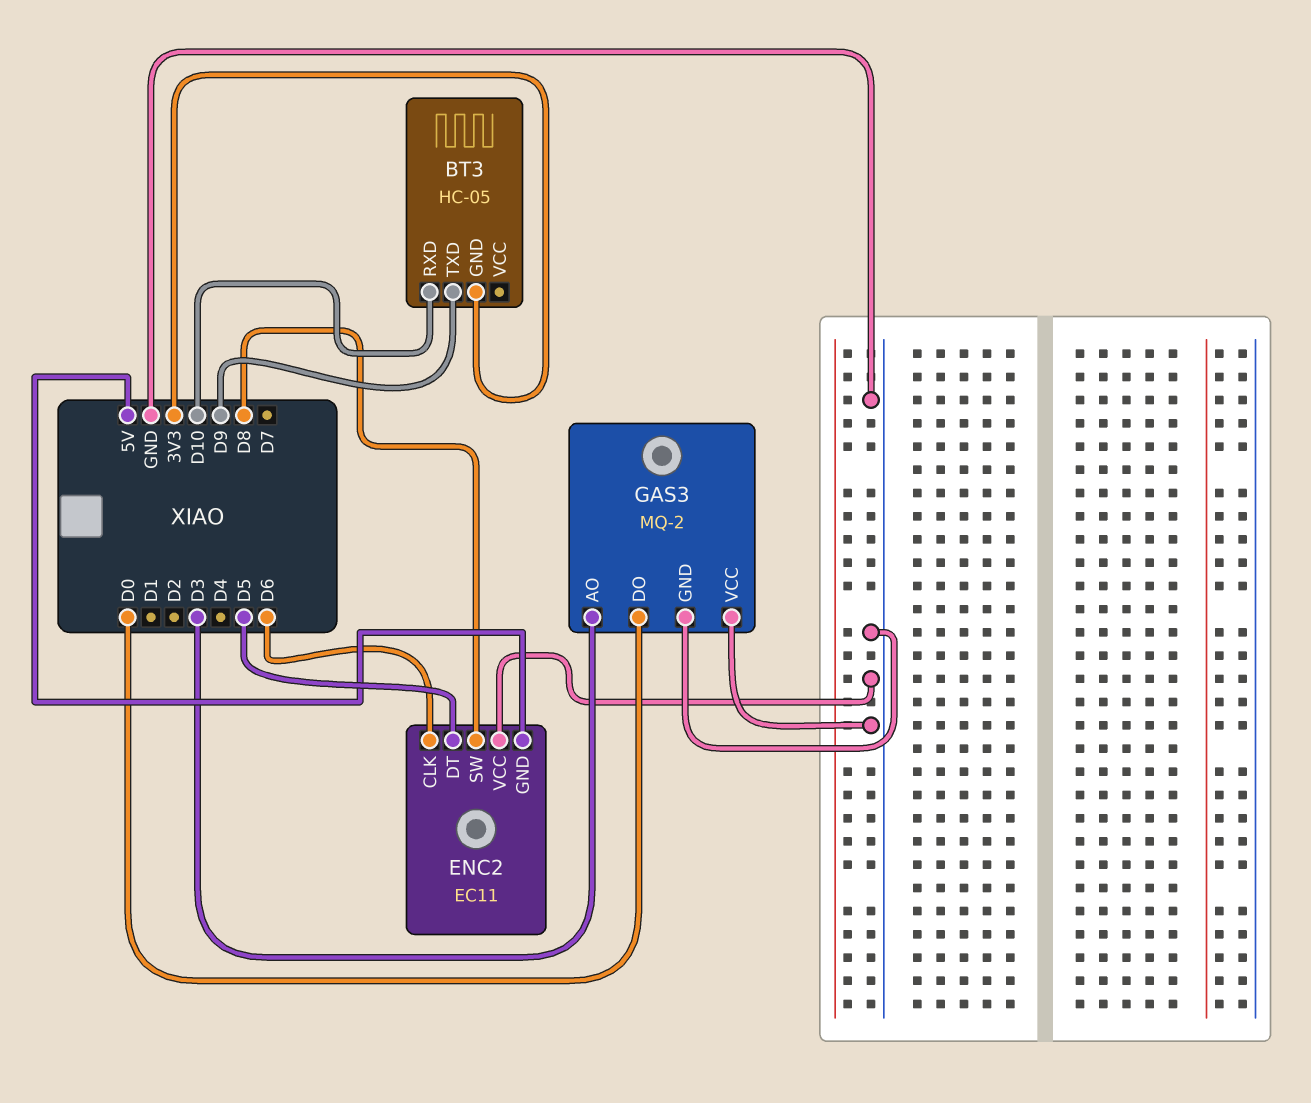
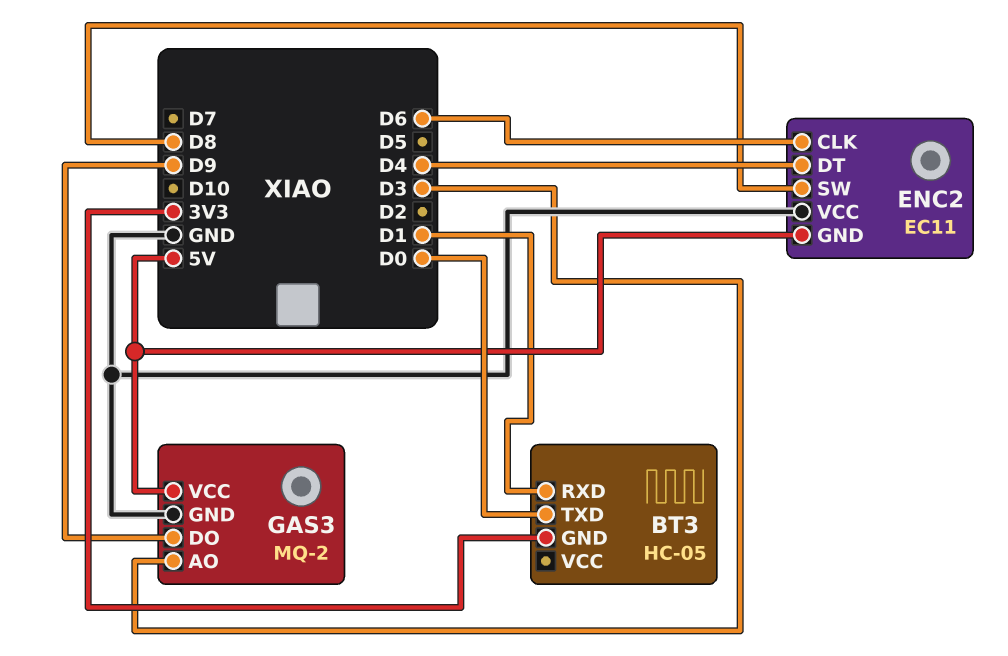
BT3 pin RXD: D10 -> D1
BT3 pin TXD: D9 -> D0
ENC2 pin DT: D5 -> D4
GAS3 pin DO: D0 -> D9
GAS3 pin VCC: GND -> 5V

